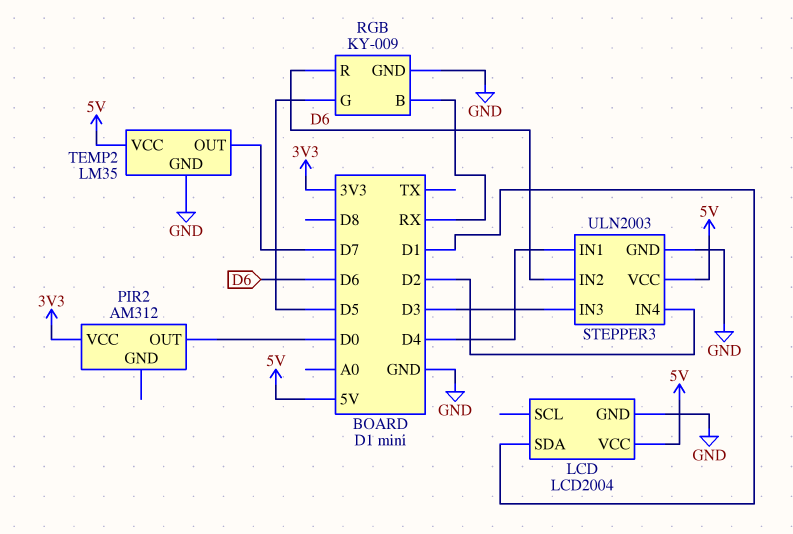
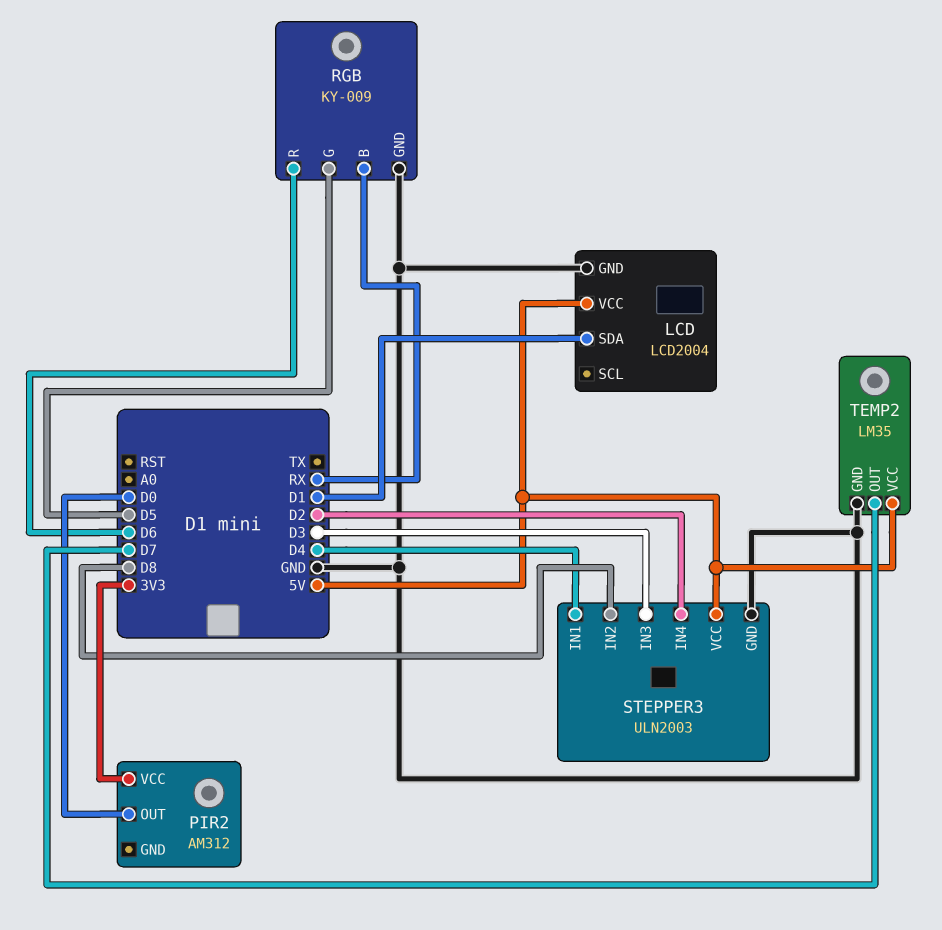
STEPPER3 pin IN2: D6 -> D8

